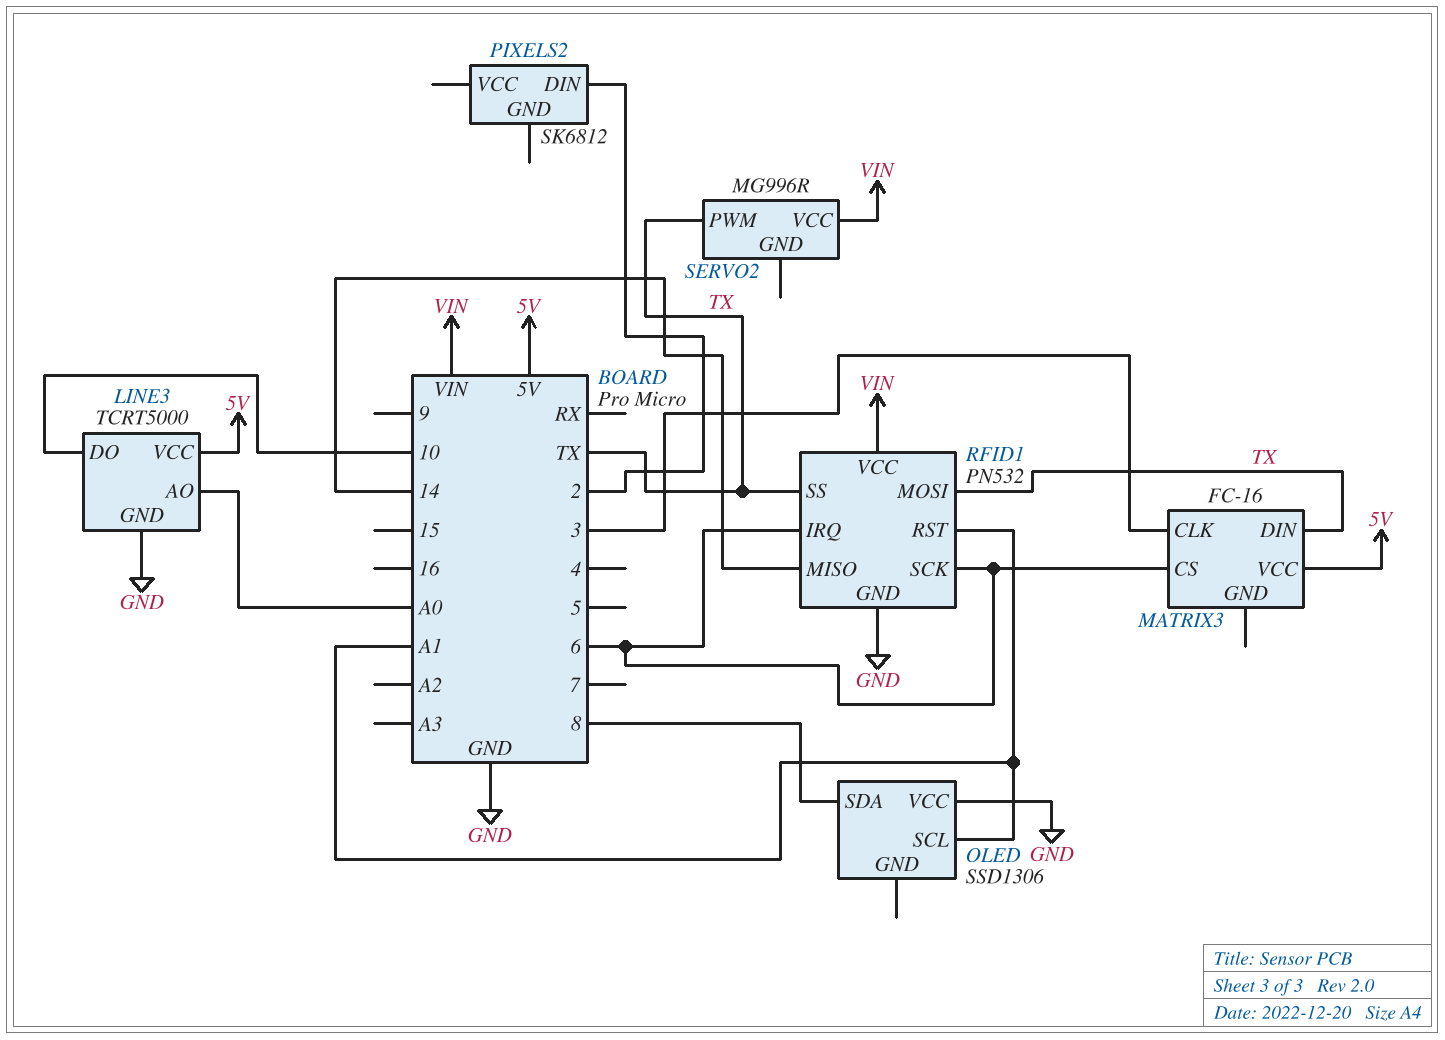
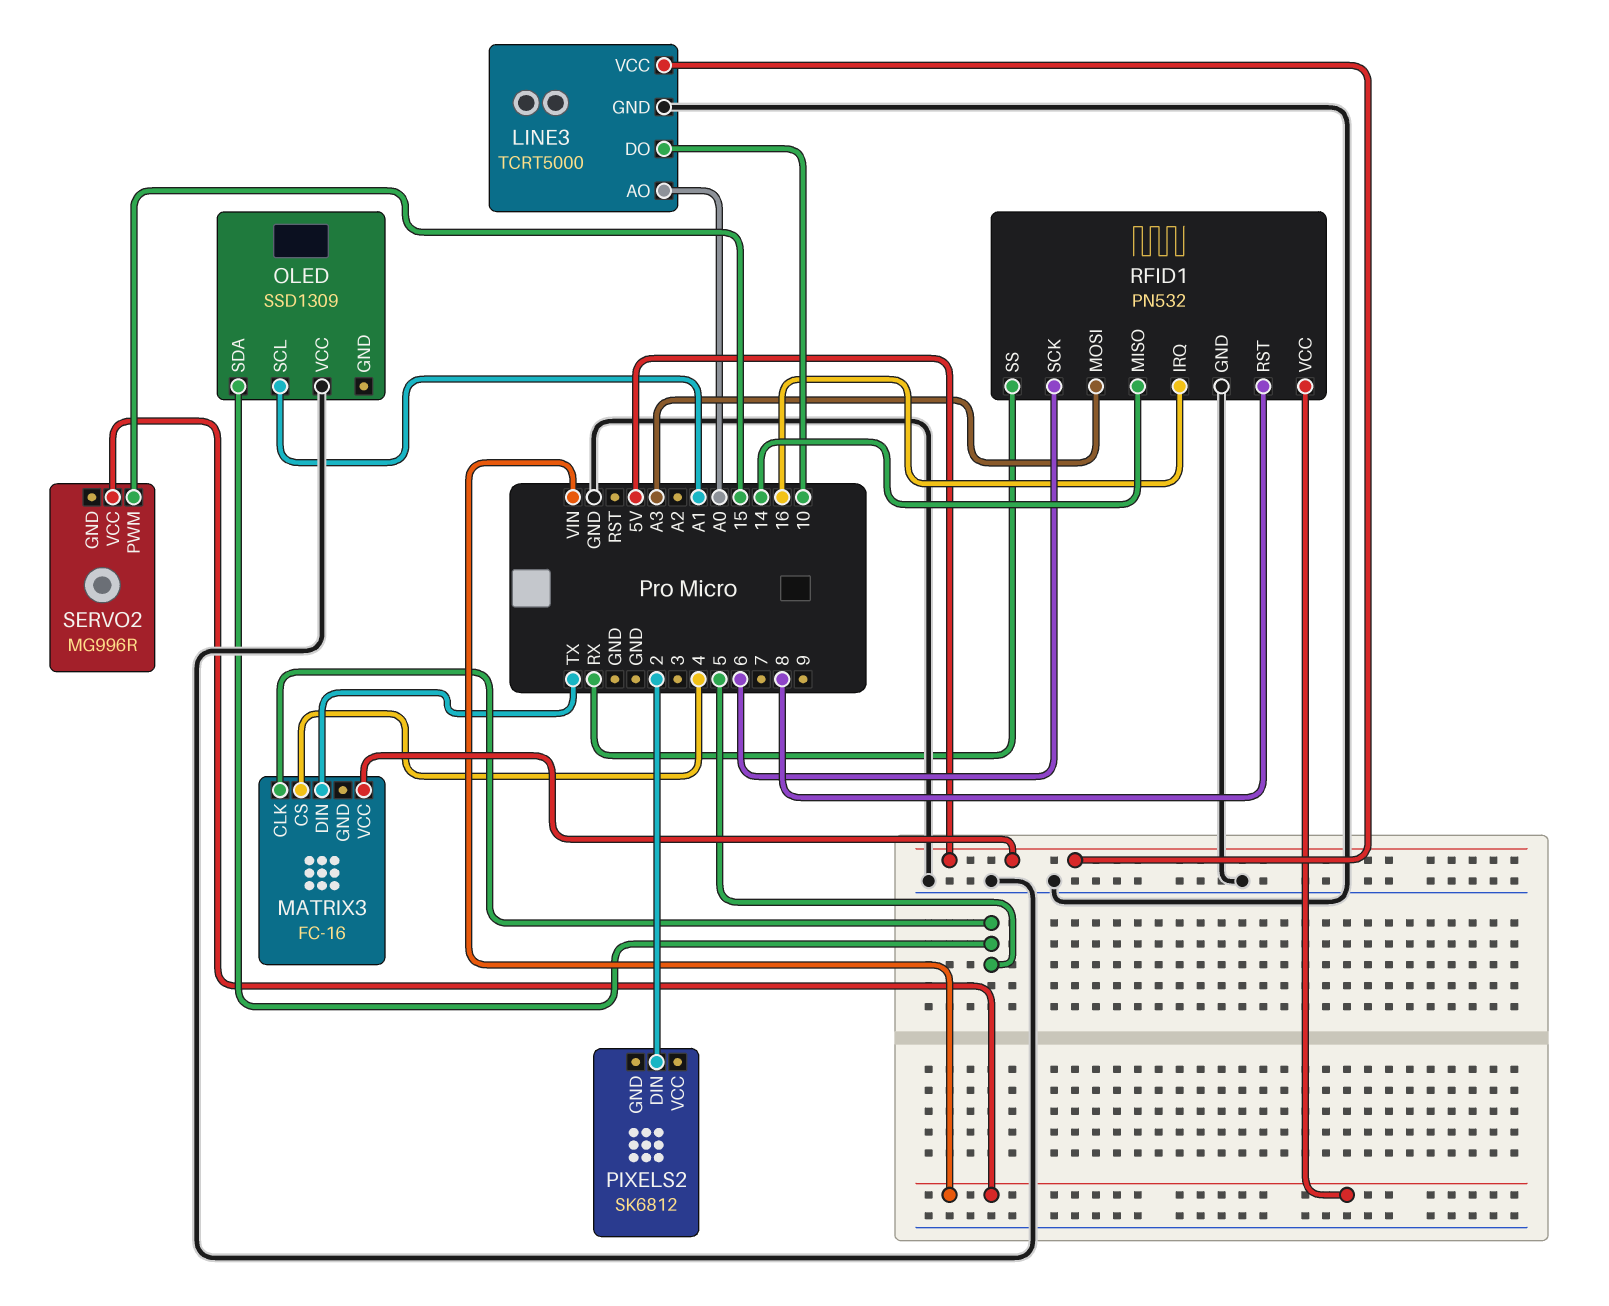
MATRIX3 pin CLK: 3 -> 5
MATRIX3 pin CS: 6 -> 4
OLED: SSD1306 -> SSD1309
OLED pin SDA: 8 -> 5
RFID1 pin IRQ: 6 -> 16
RFID1 pin MOSI: TX -> A3
RFID1 pin RST: A1 -> 8
RFID1 pin SS: TX -> RX
SERVO2 pin PWM: TX -> 15

